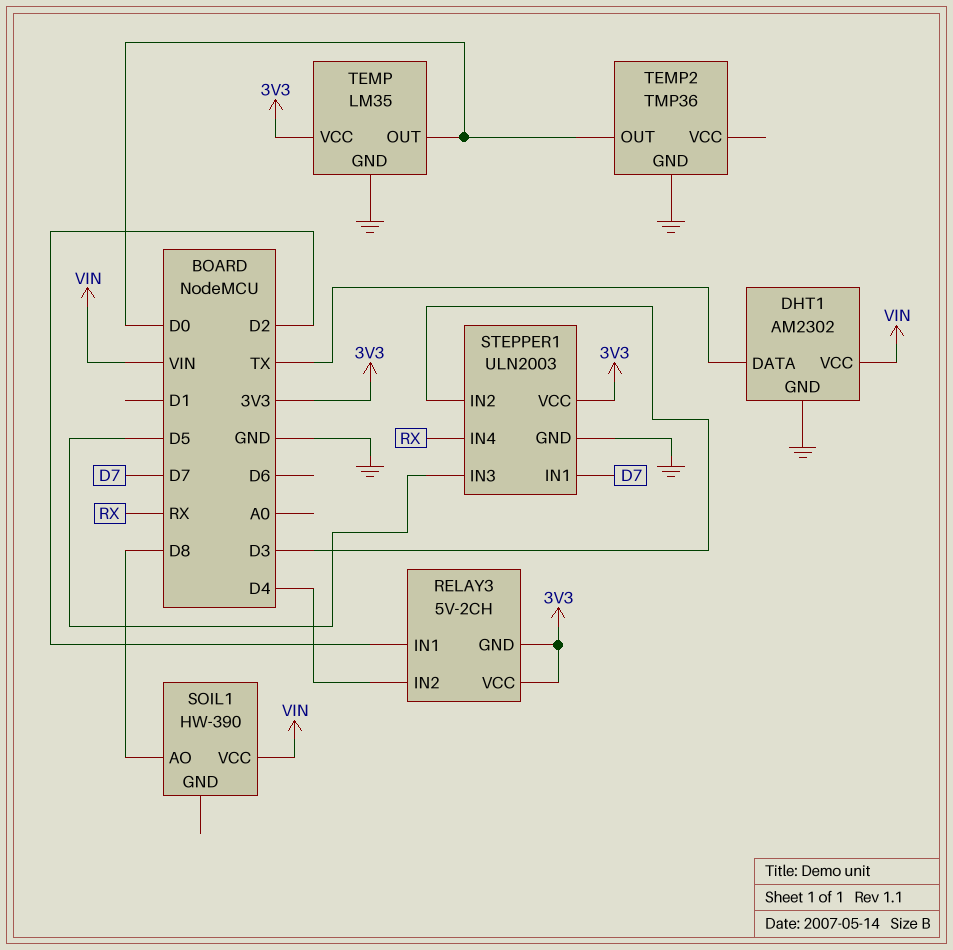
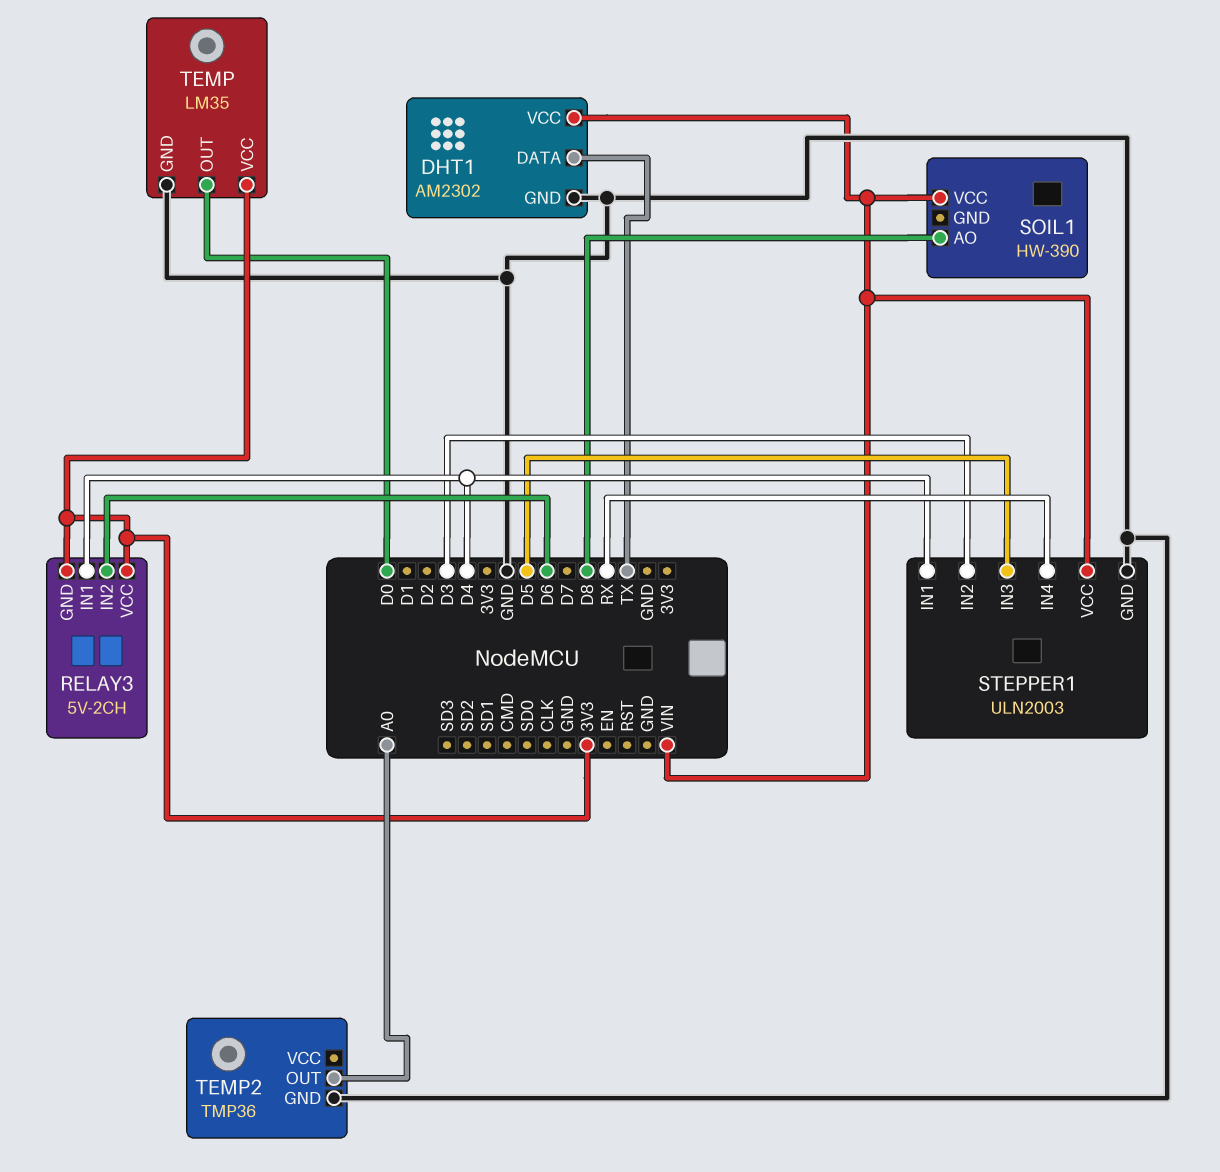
RELAY3 pin IN1: D2 -> D4
RELAY3 pin IN2: D4 -> D6
STEPPER1 pin IN1: D7 -> D4
STEPPER1 pin VCC: 3V3 -> VIN
TEMP2 pin OUT: D0 -> A0

